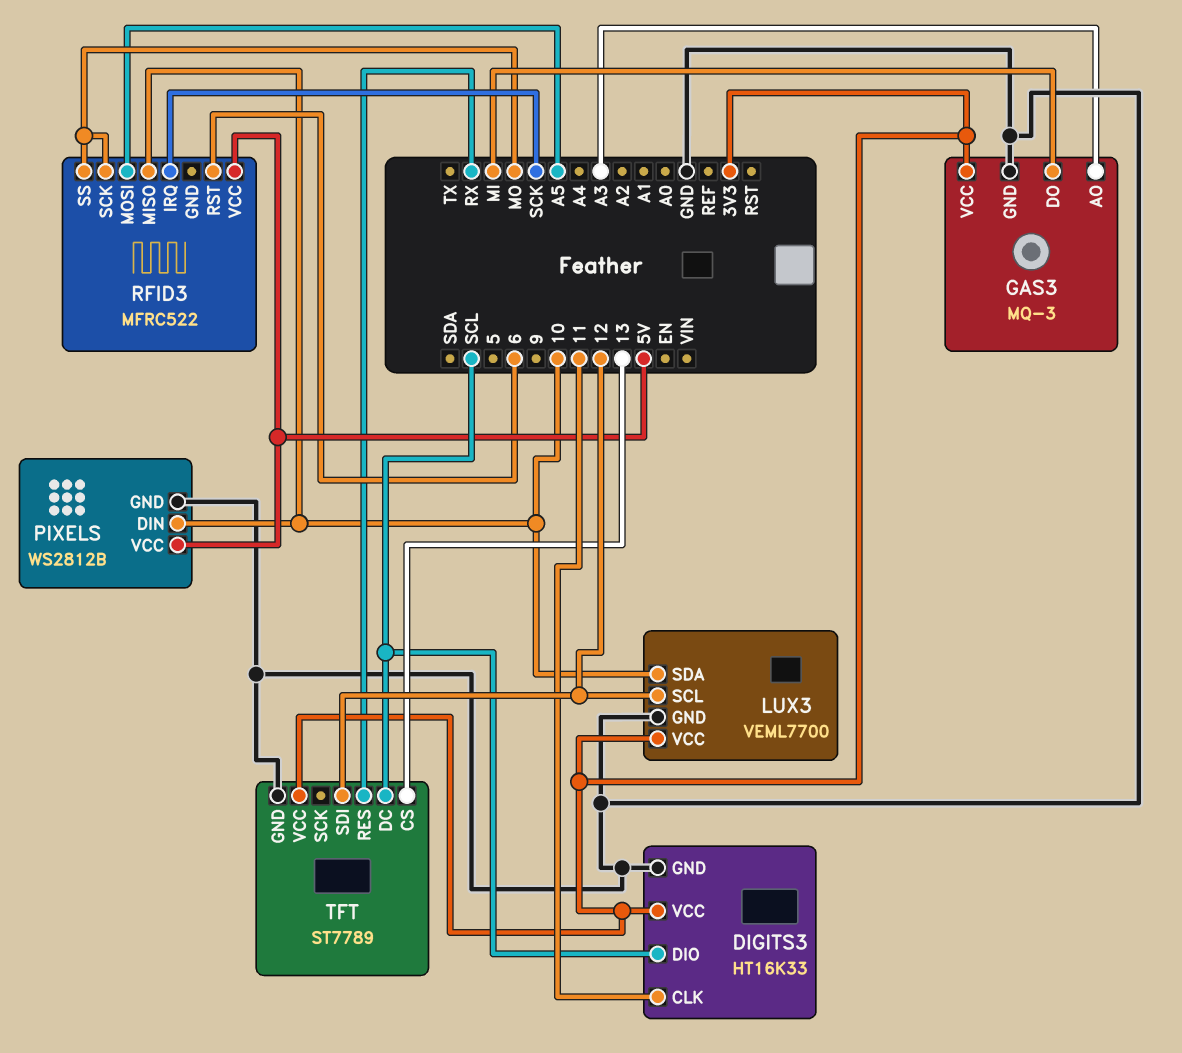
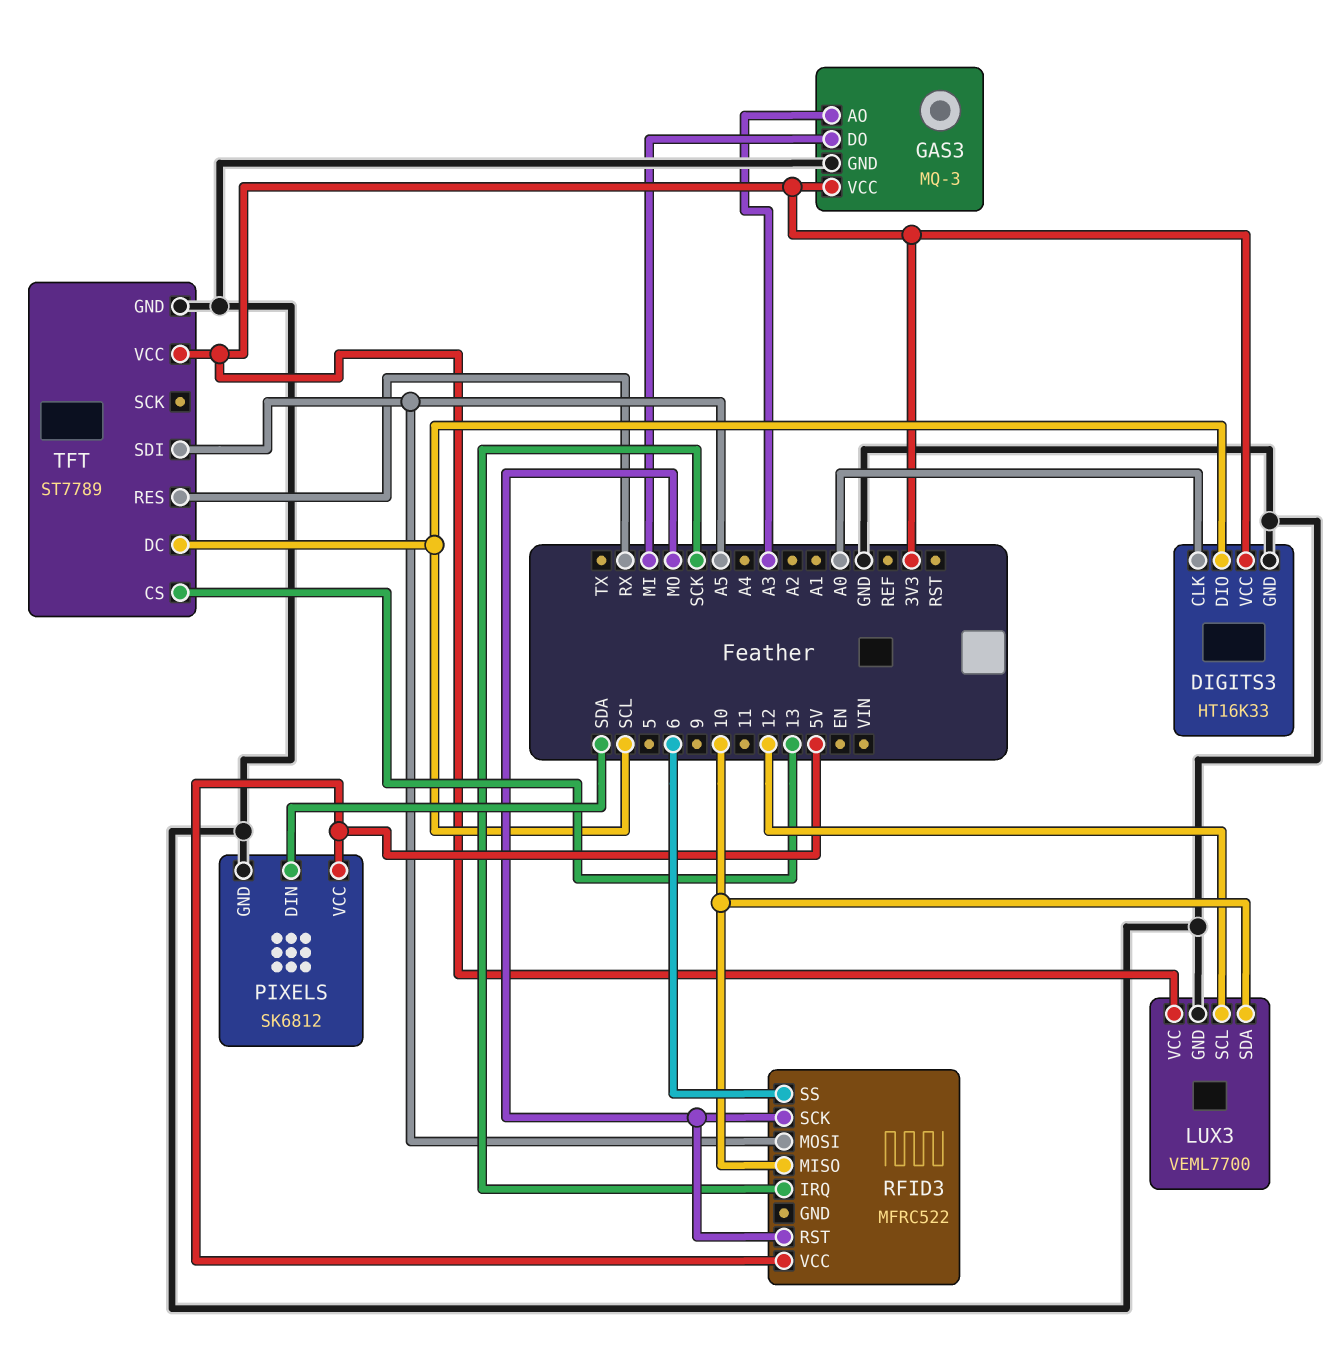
DIGITS3 pin CLK: 11 -> A0
PIXELS: WS2812B -> SK6812
PIXELS pin DIN: 10 -> SDA
RFID3 pin RST: 6 -> MO
RFID3 pin SS: MO -> 6
TFT pin SDI: 12 -> A5

